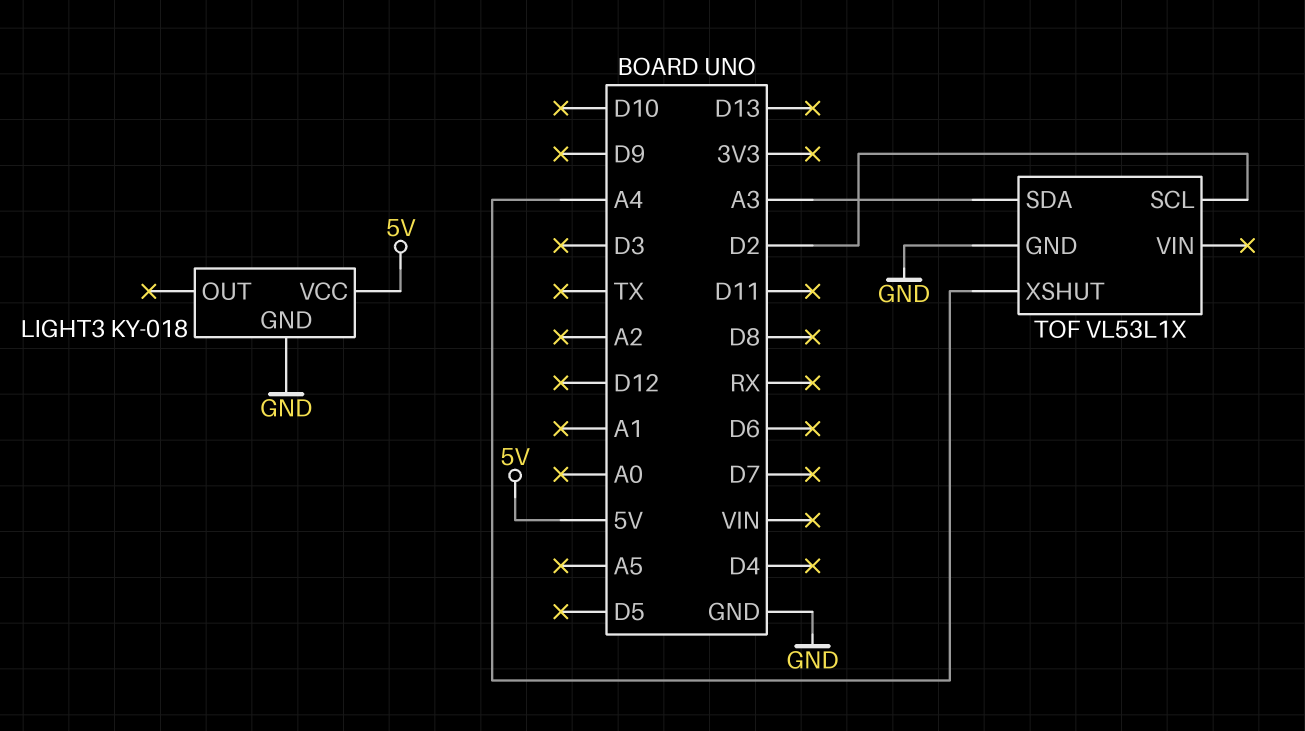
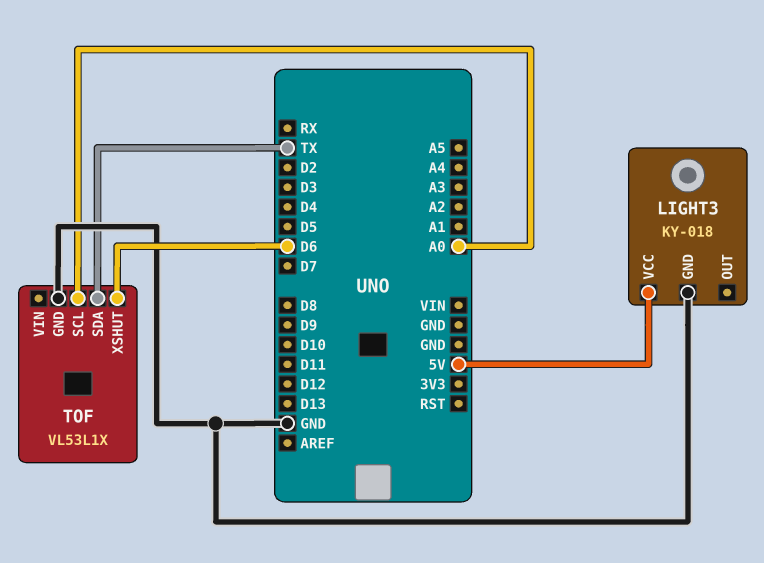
TOF pin SCL: D2 -> A0
TOF pin SDA: A3 -> TX
TOF pin XSHUT: A4 -> D6

